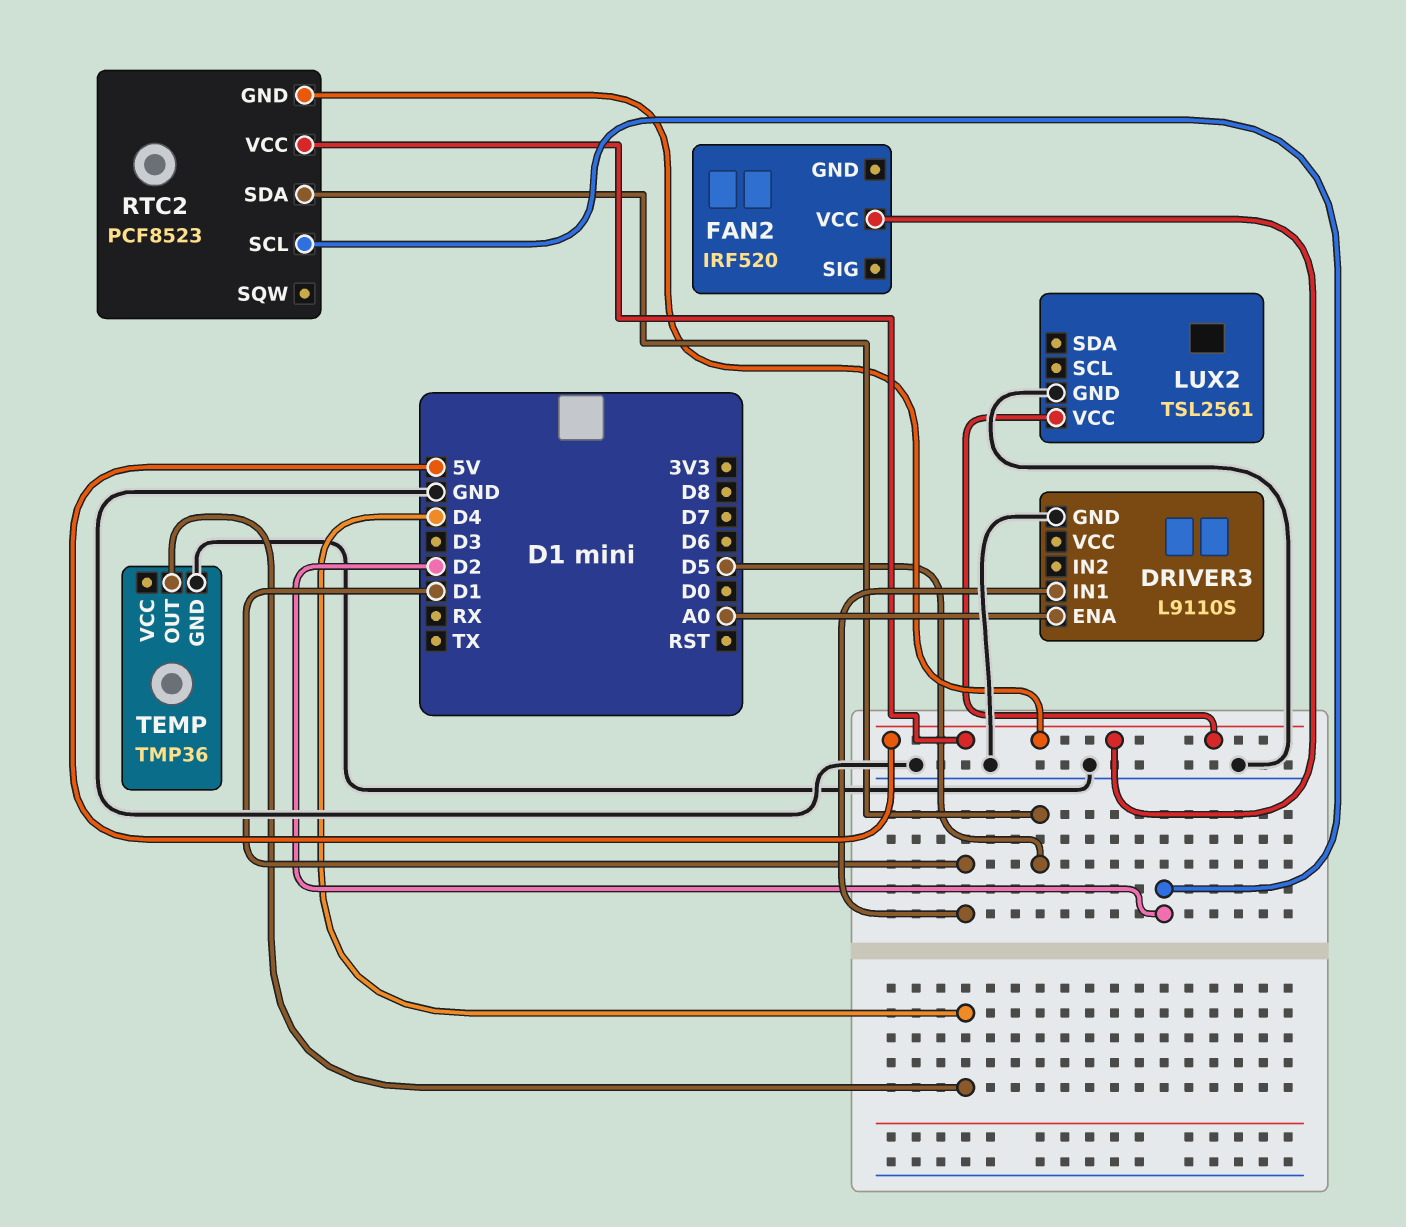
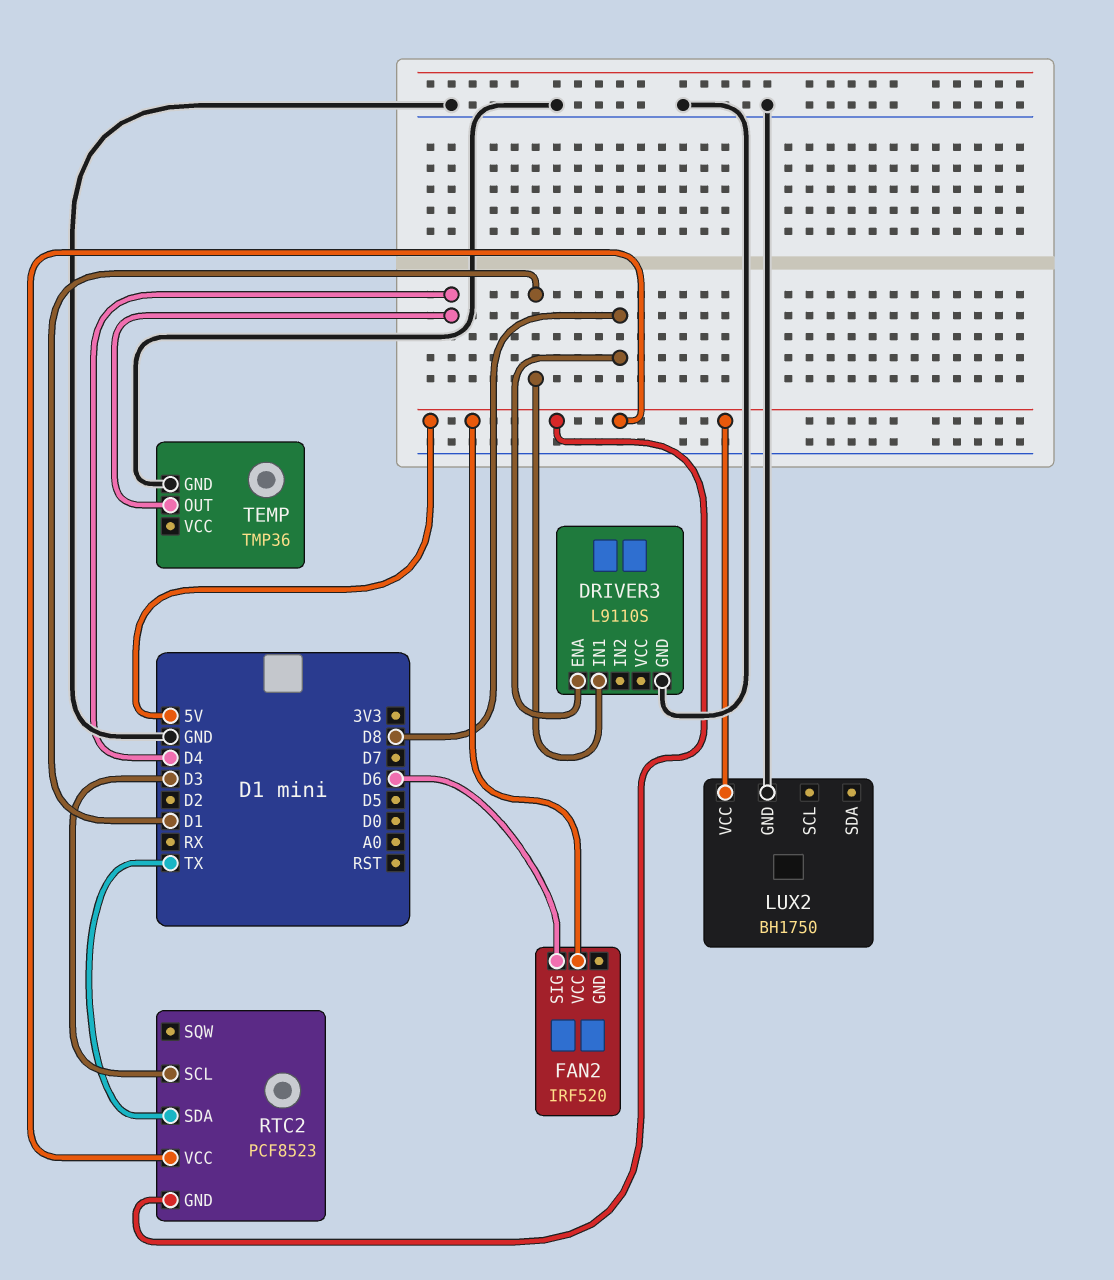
DRIVER3 pin ENA: A0 -> D8
FAN2 pin SIG: none -> D6
LUX2: TSL2561 -> BH1750
RTC2 pin SCL: D2 -> D3
RTC2 pin SDA: D5 -> TX

